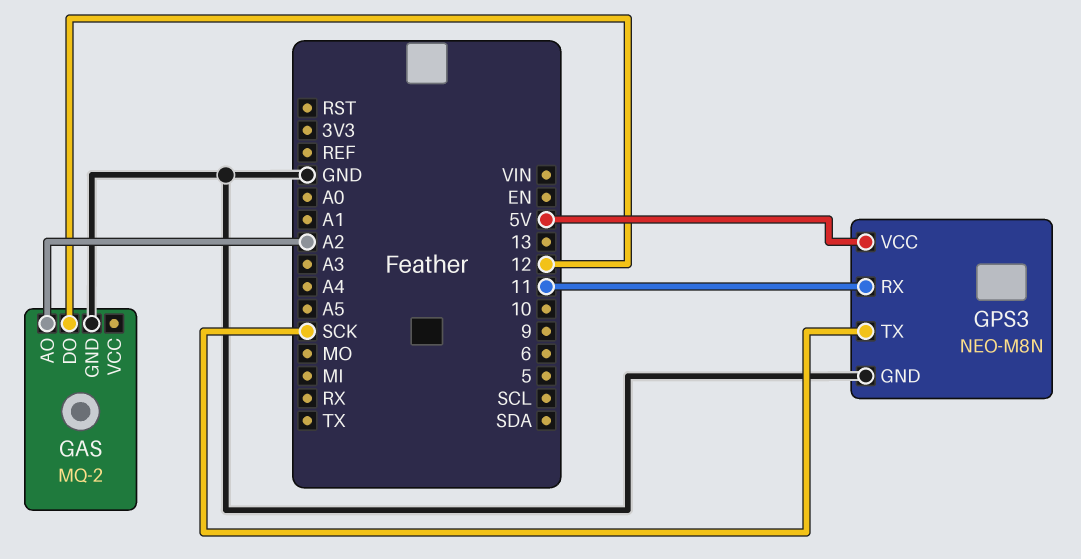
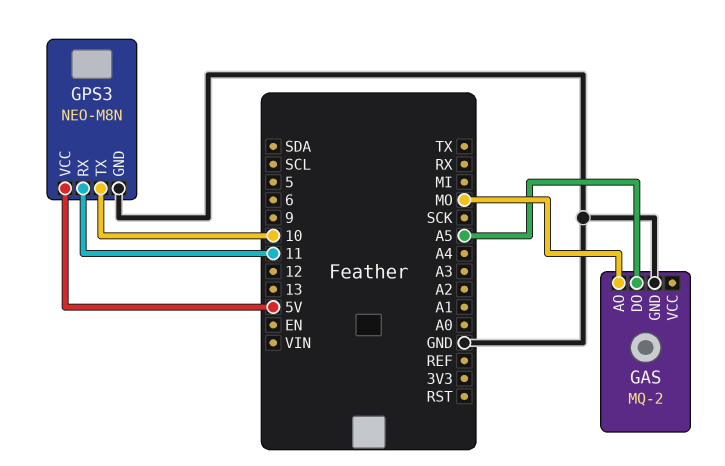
GAS pin AO: A2 -> MO
GAS pin DO: 12 -> A5
GPS3 pin TX: SCK -> 10

